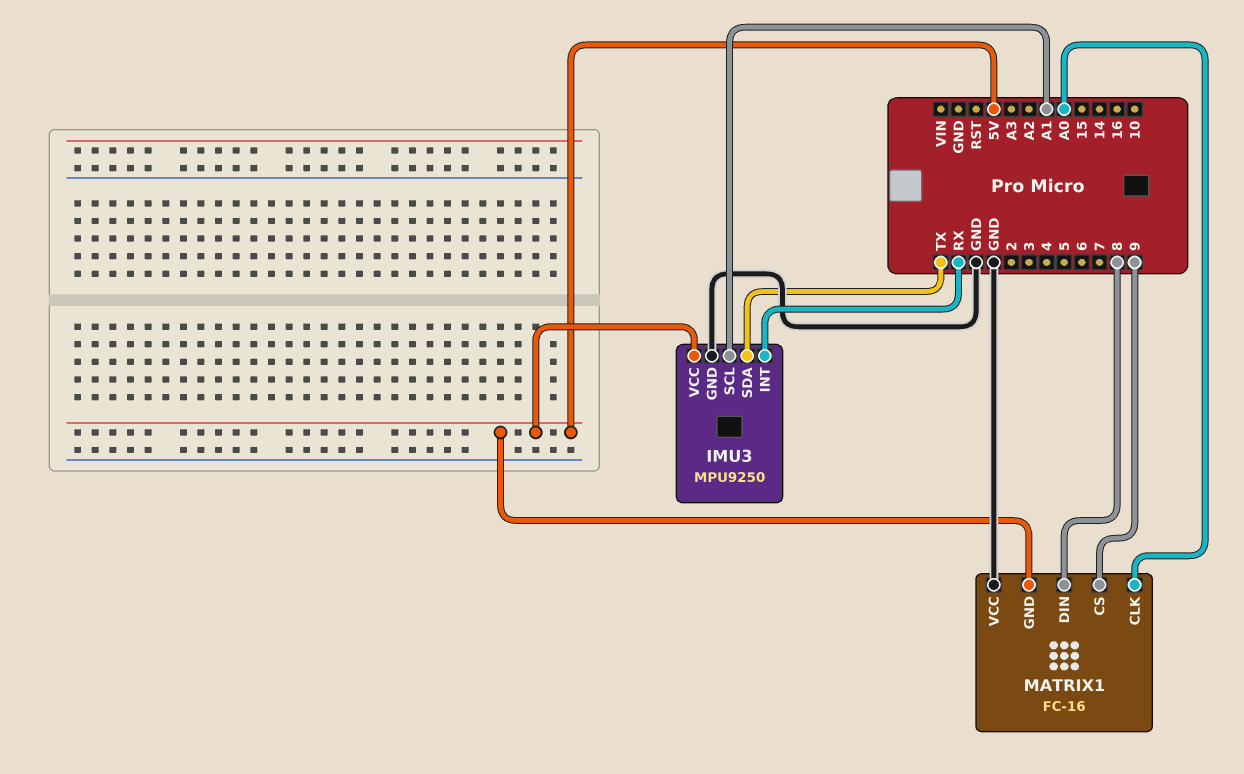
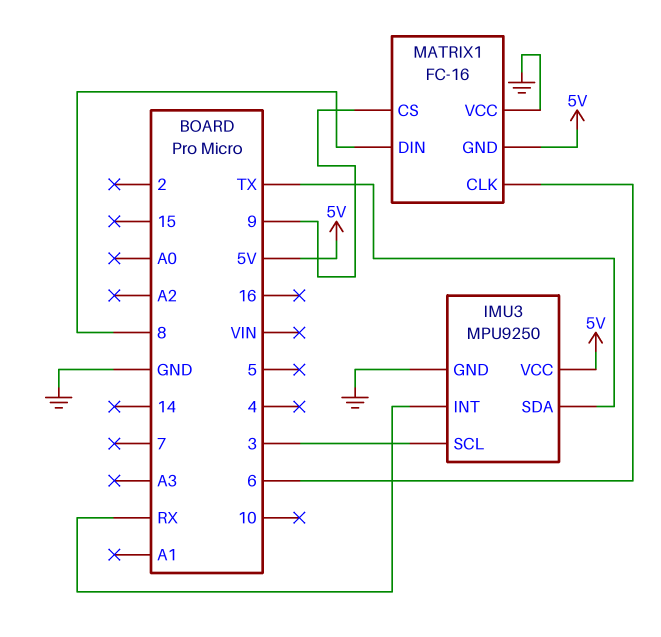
IMU3 pin SCL: A1 -> 3
MATRIX1 pin CLK: A0 -> 6

